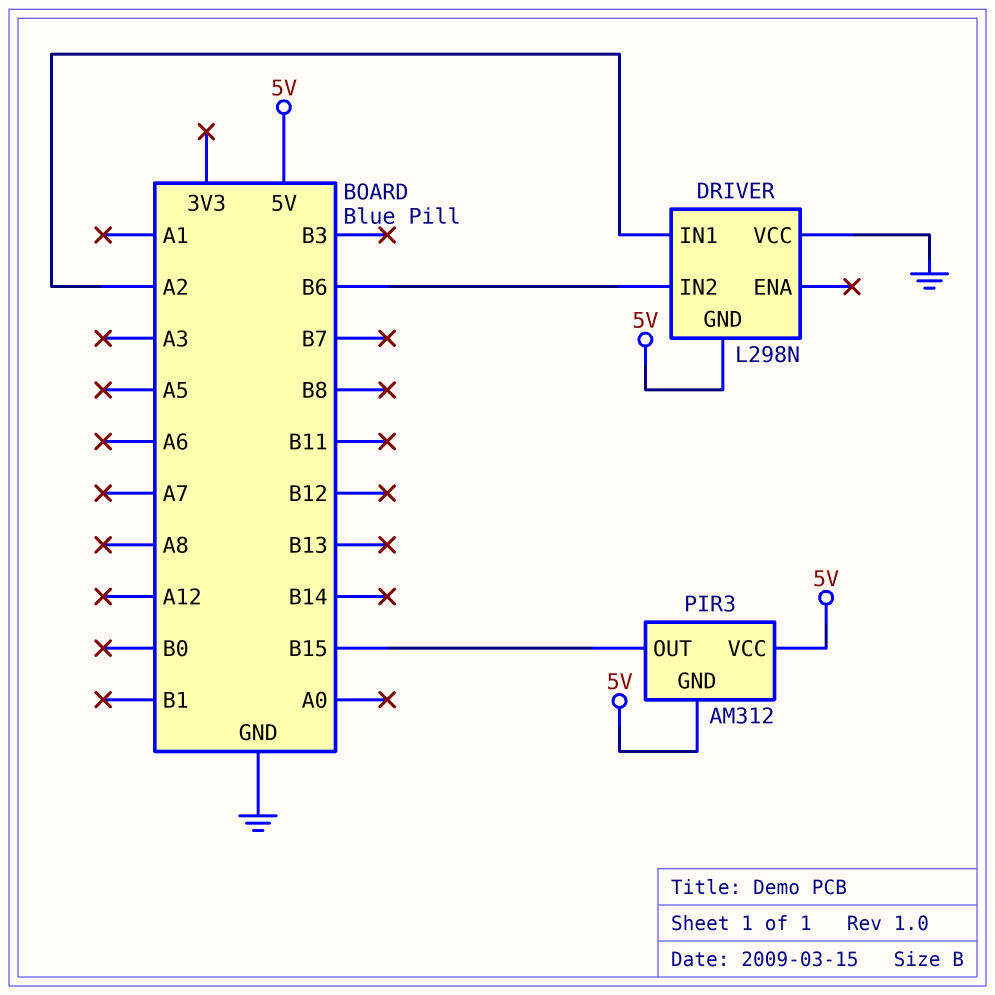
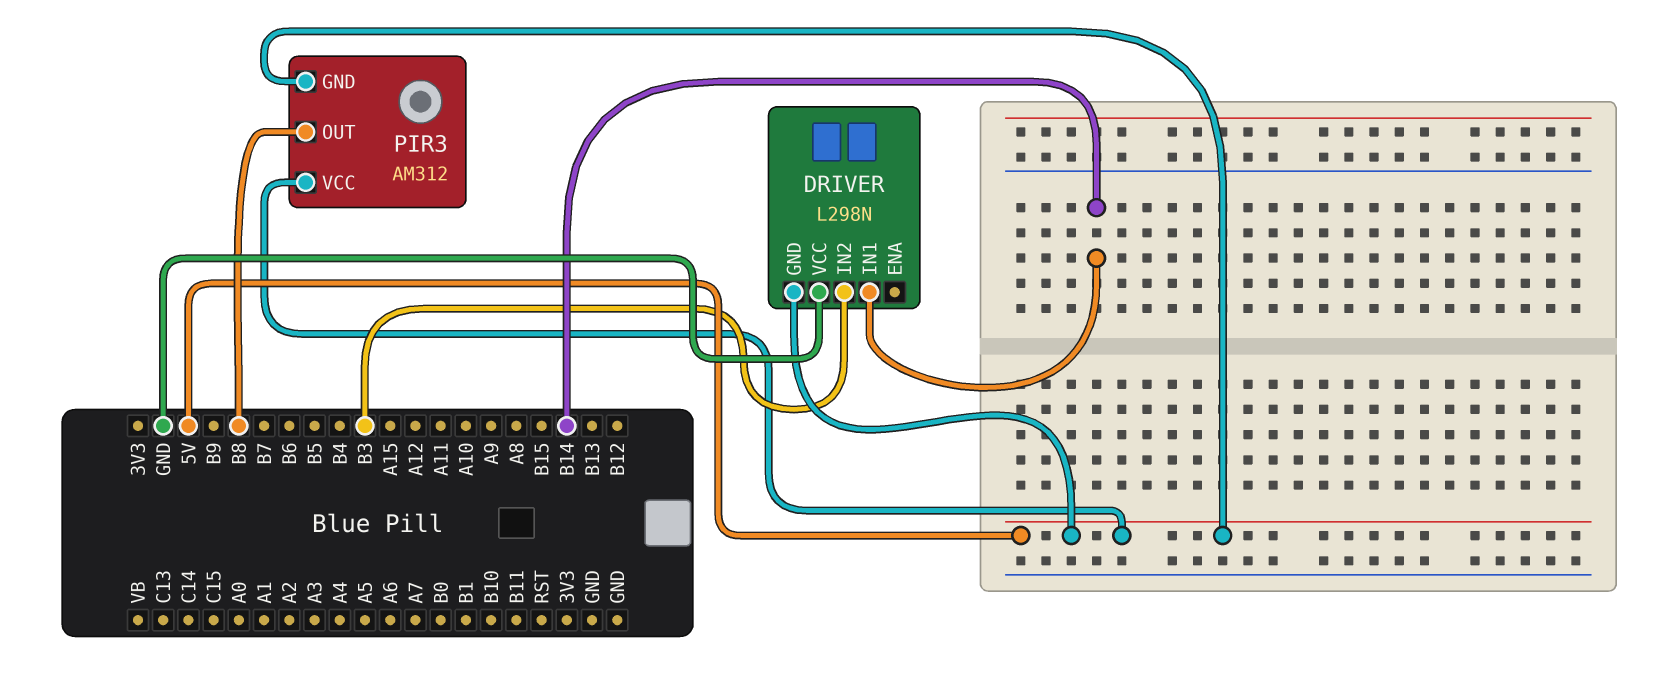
DRIVER pin IN1: A2 -> B14
DRIVER pin IN2: B6 -> B3
PIR3 pin OUT: B15 -> B8

